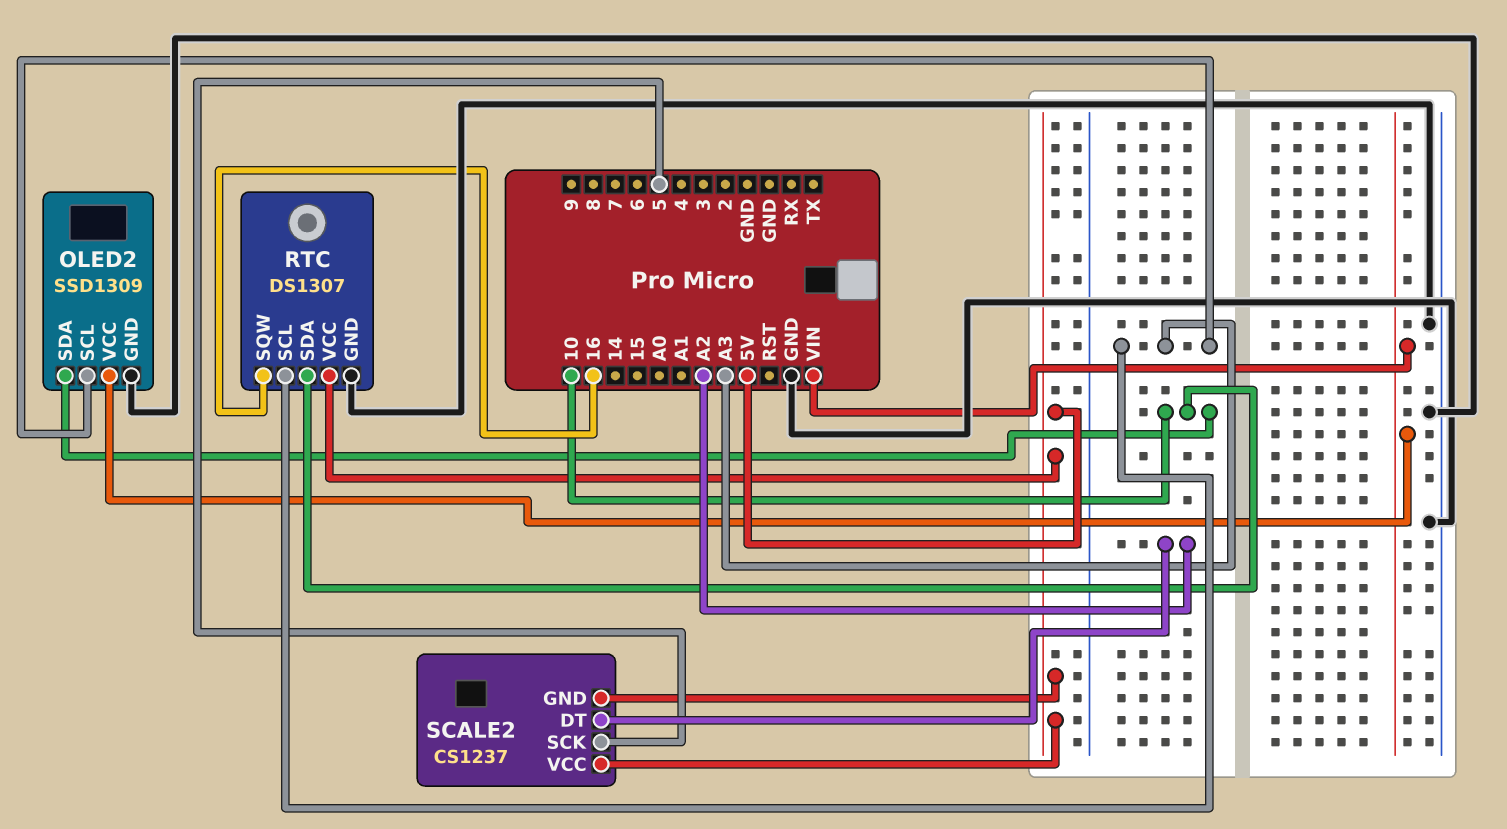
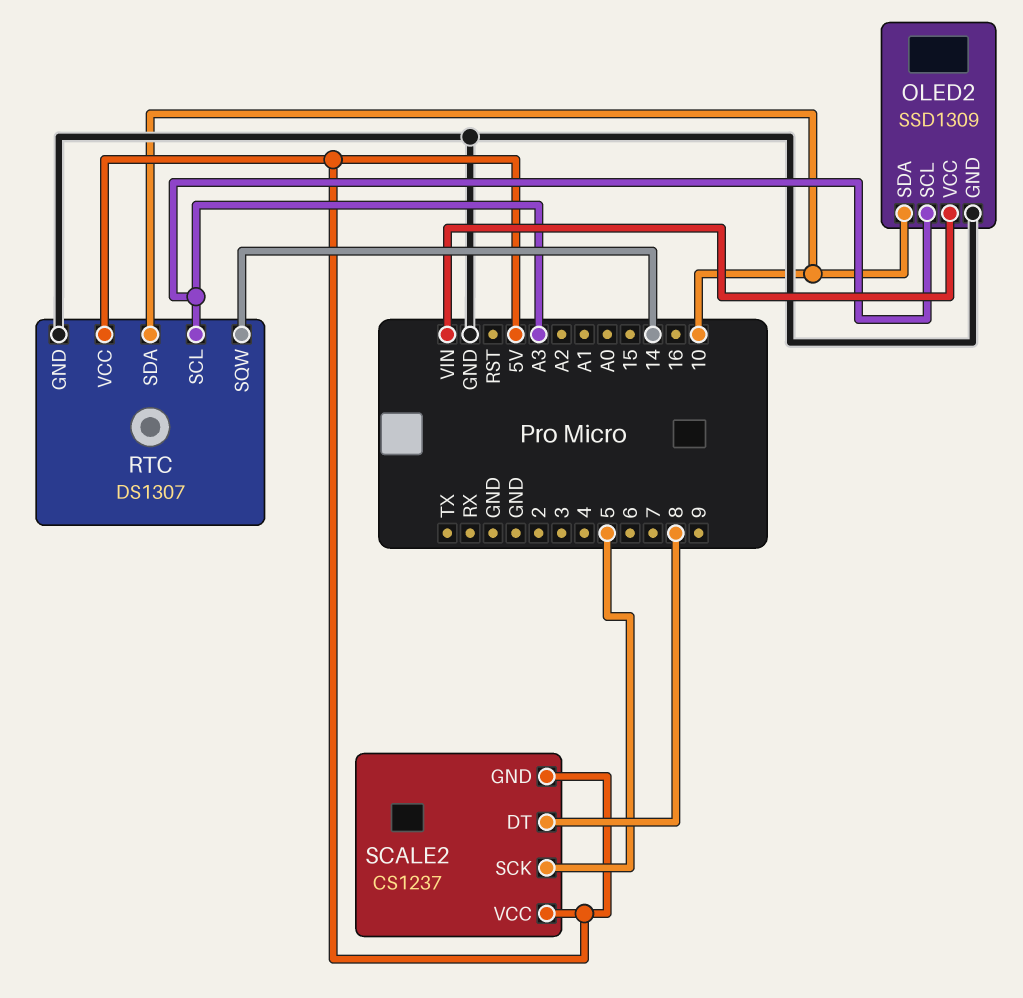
RTC pin SQW: 16 -> 14
SCALE2 pin DT: A2 -> 8

